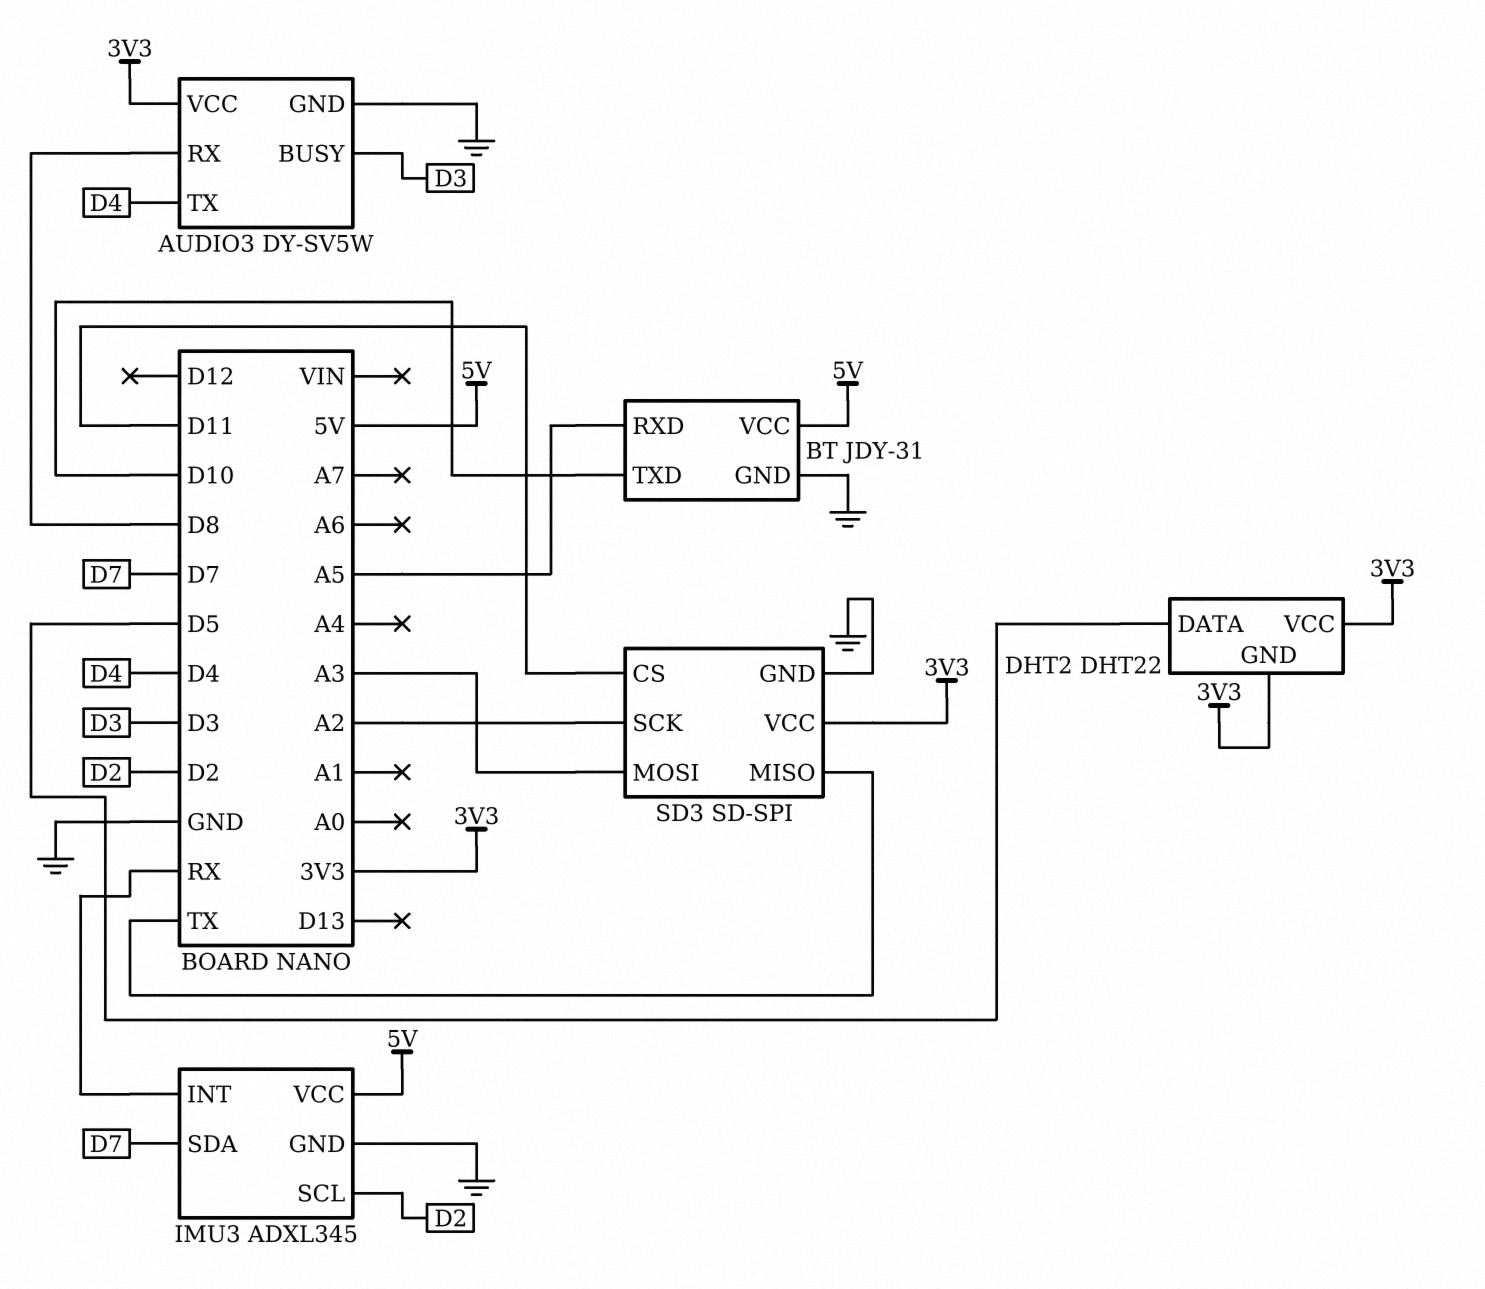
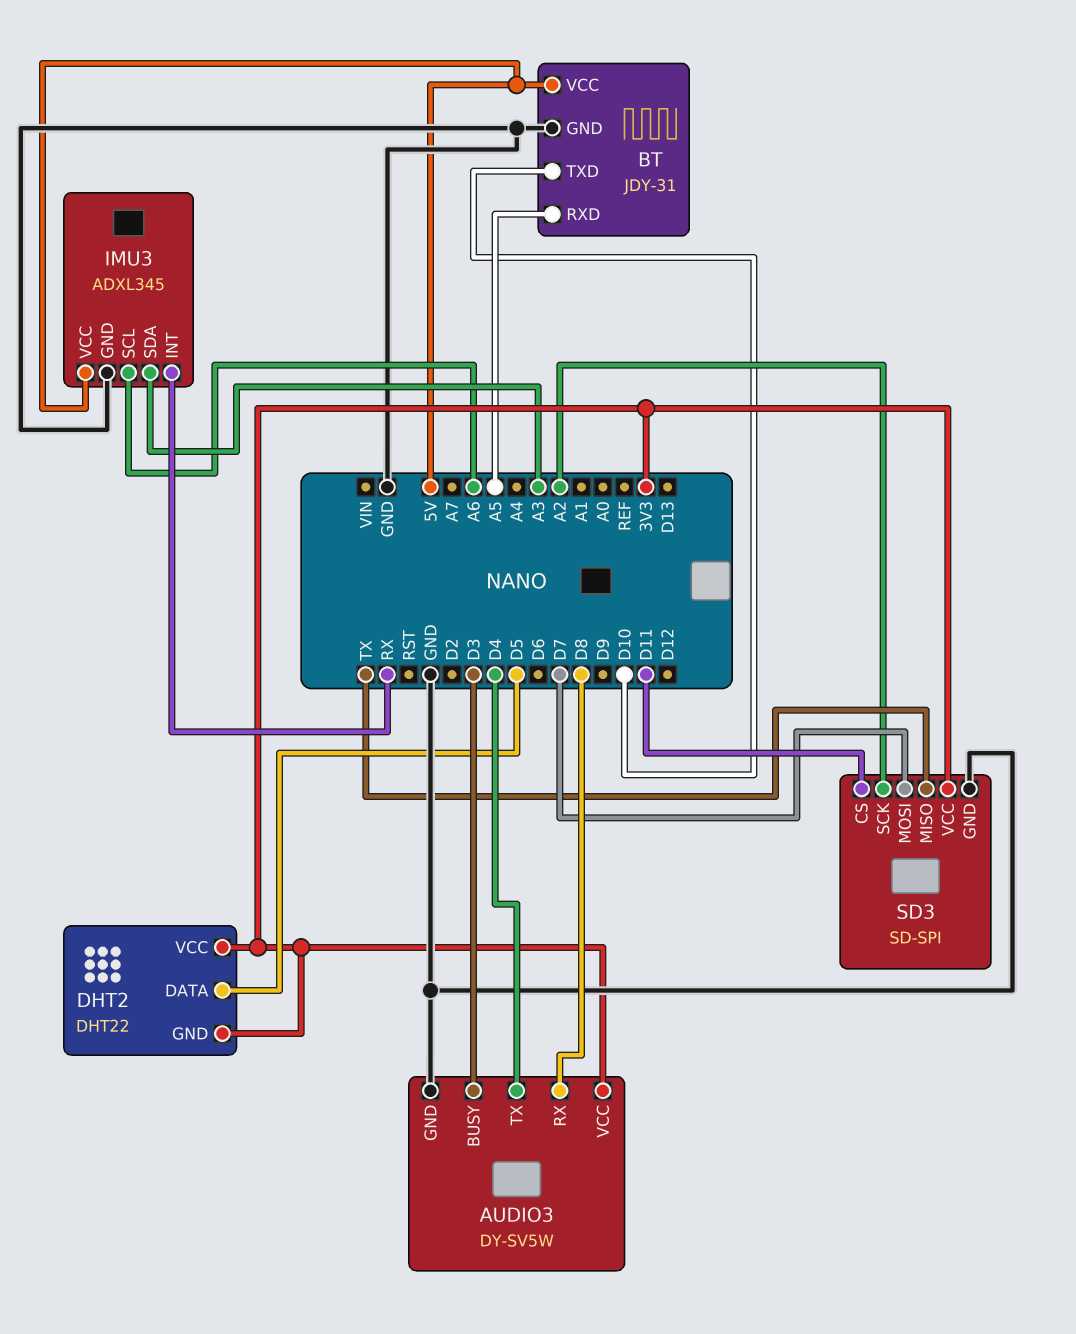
IMU3 pin SCL: D2 -> A6
IMU3 pin SDA: D7 -> A3
SD3 pin MOSI: A3 -> D7

